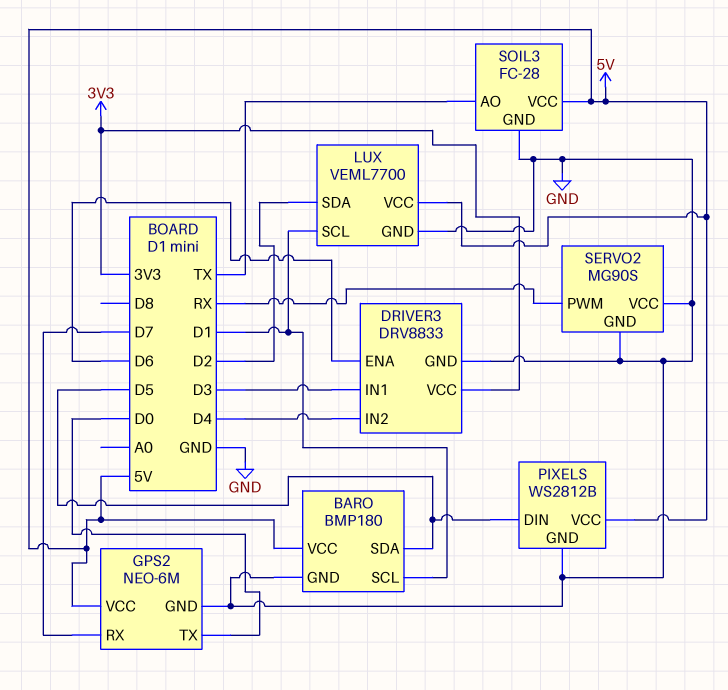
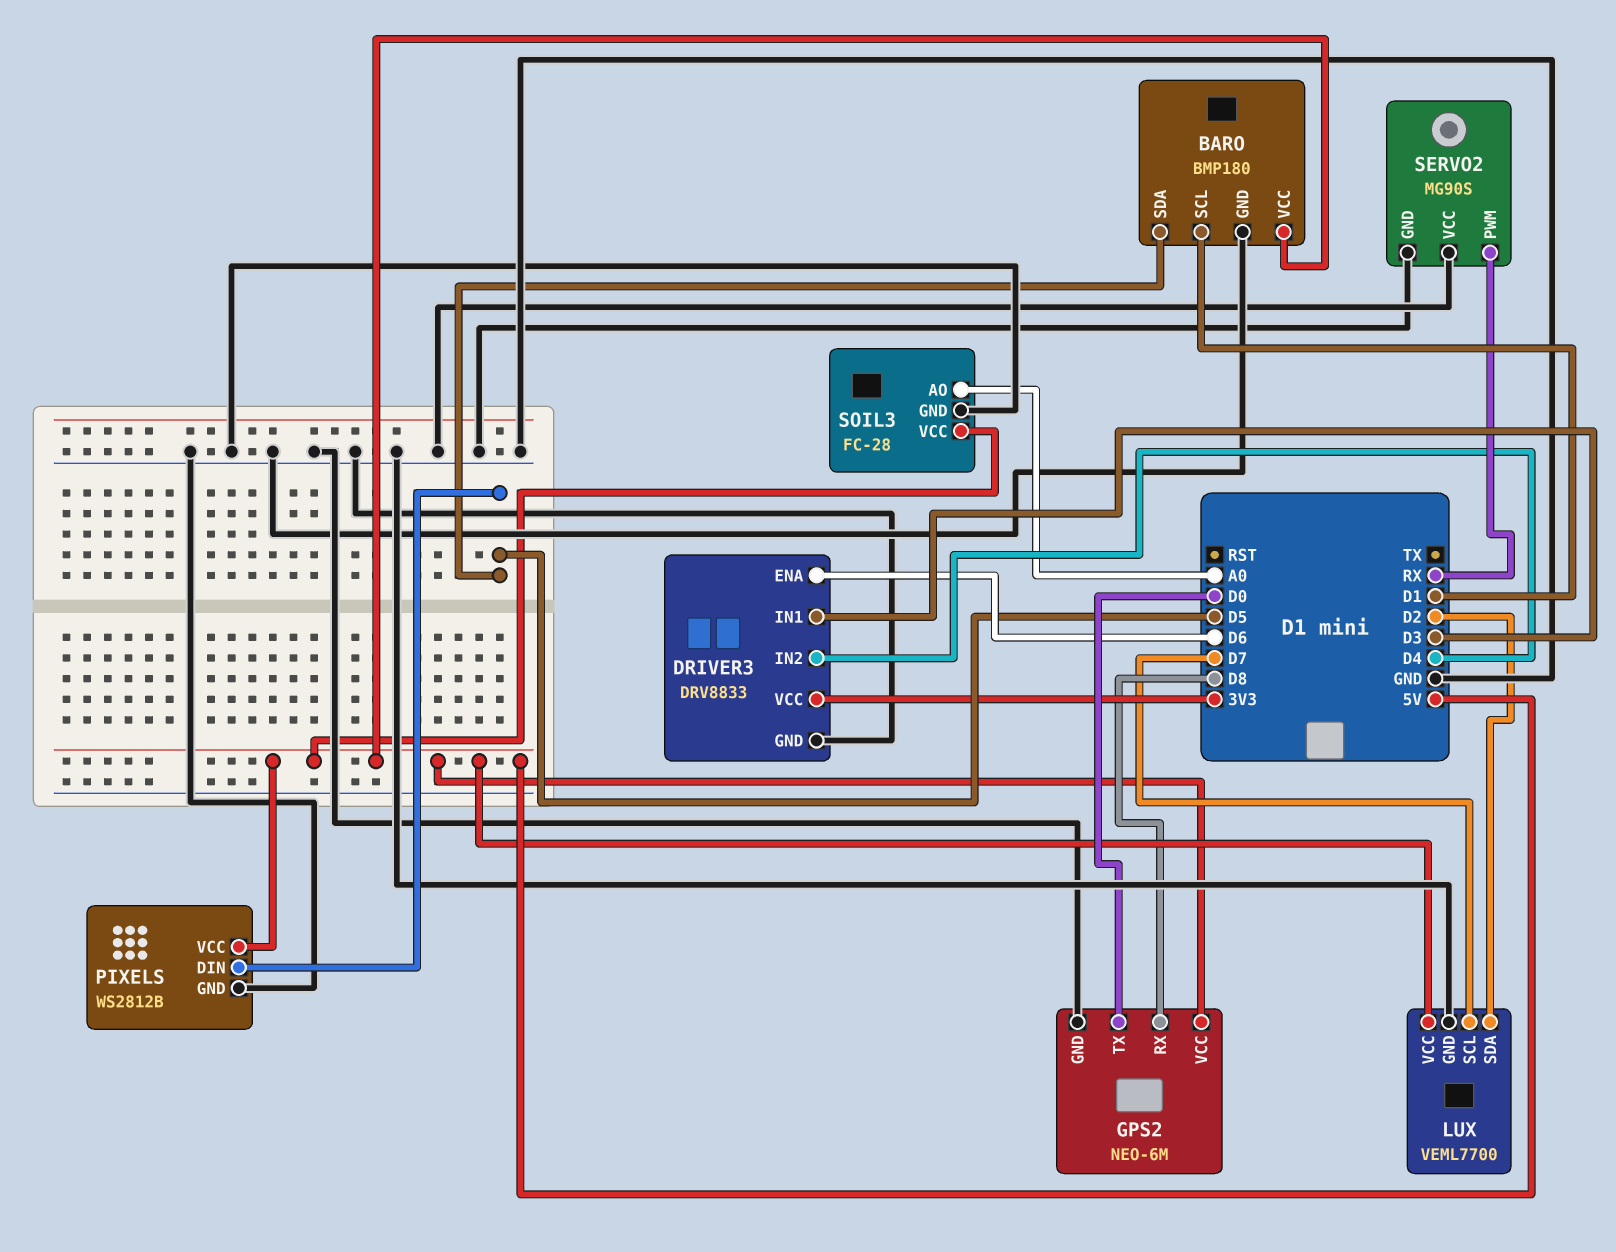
GPS2 pin RX: D7 -> D8
LUX pin SCL: D1 -> D7
SOIL3 pin AO: TX -> A0

